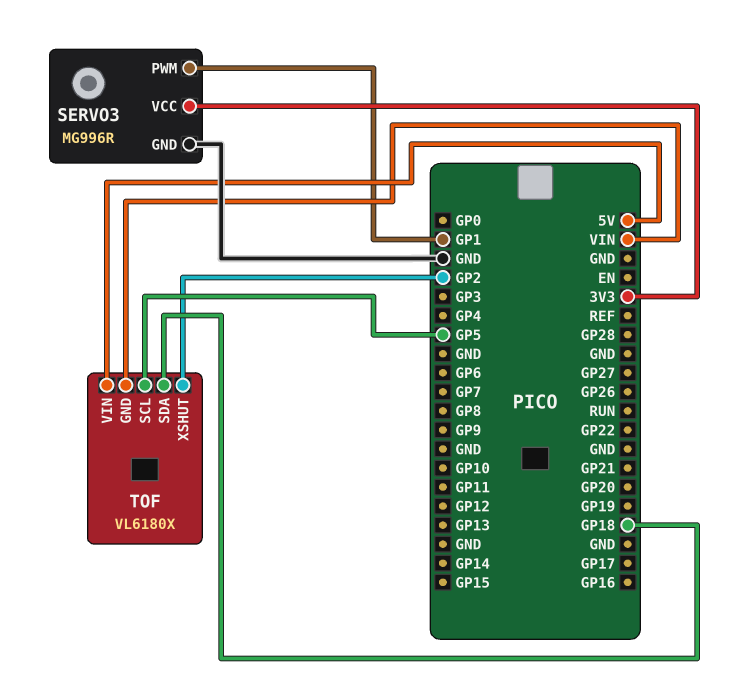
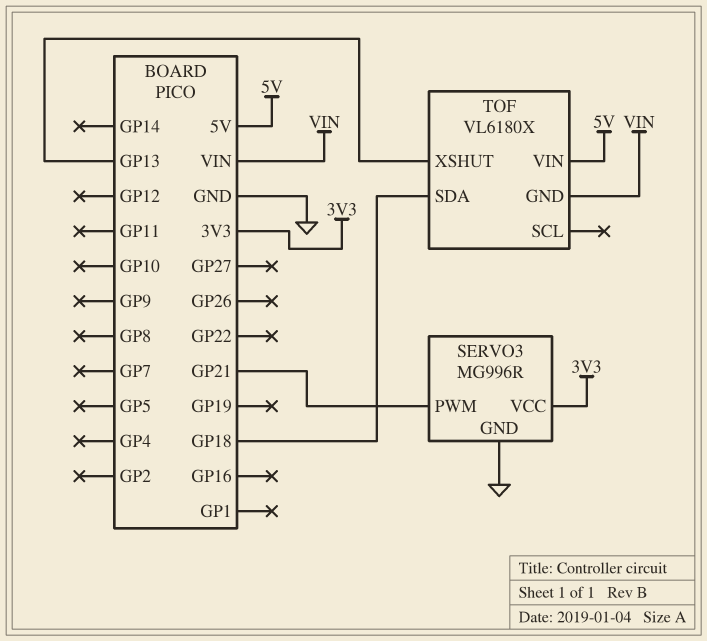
SERVO3 pin PWM: GP1 -> GP21
TOF pin SCL: GP5 -> none
TOF pin XSHUT: GP2 -> GP13

